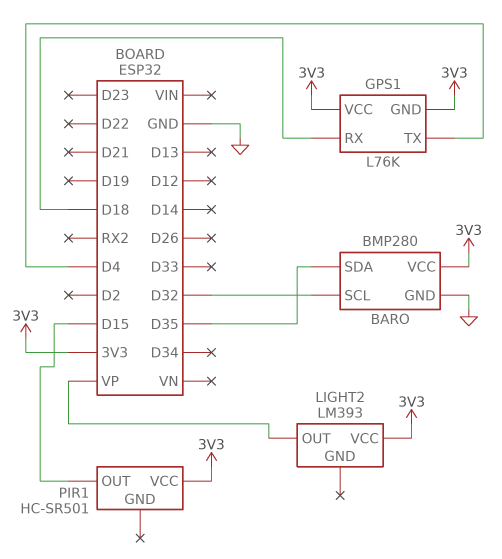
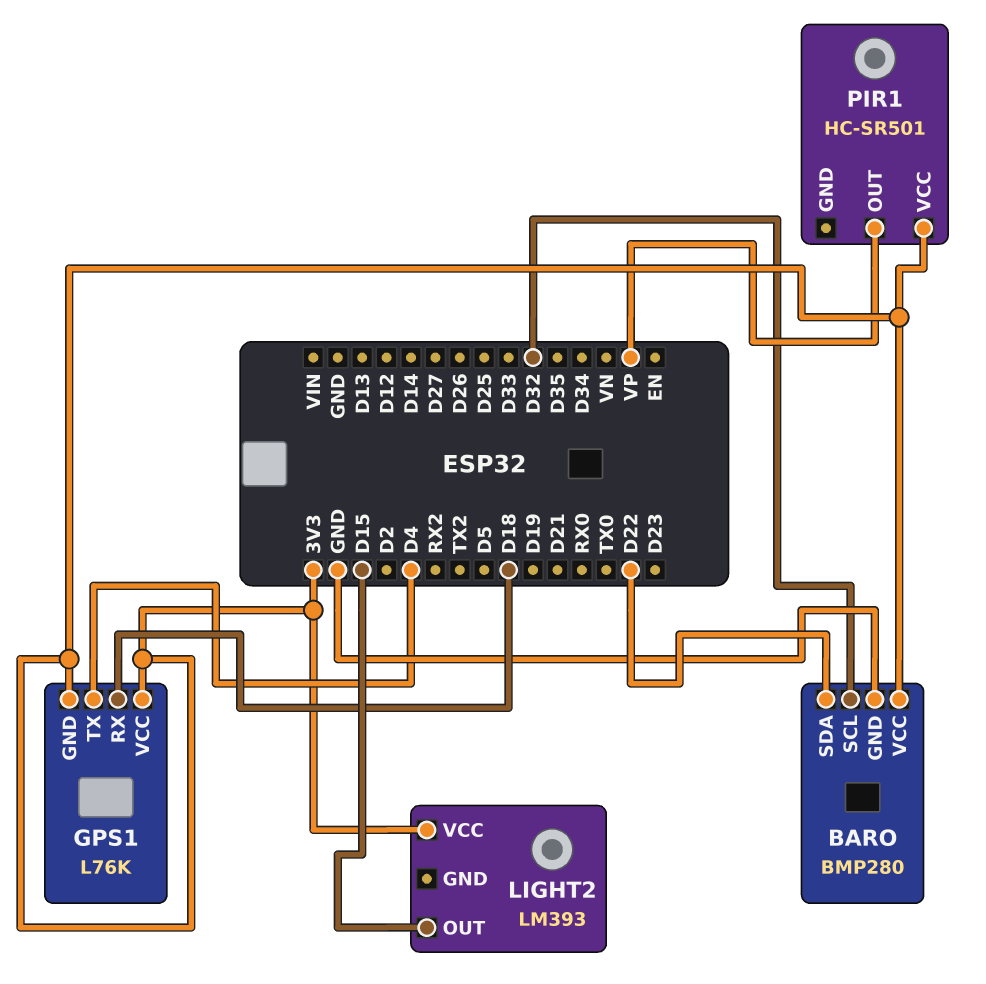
BARO pin SDA: D35 -> D22
LIGHT2 pin OUT: VP -> D15
PIR1 pin OUT: D15 -> VP

